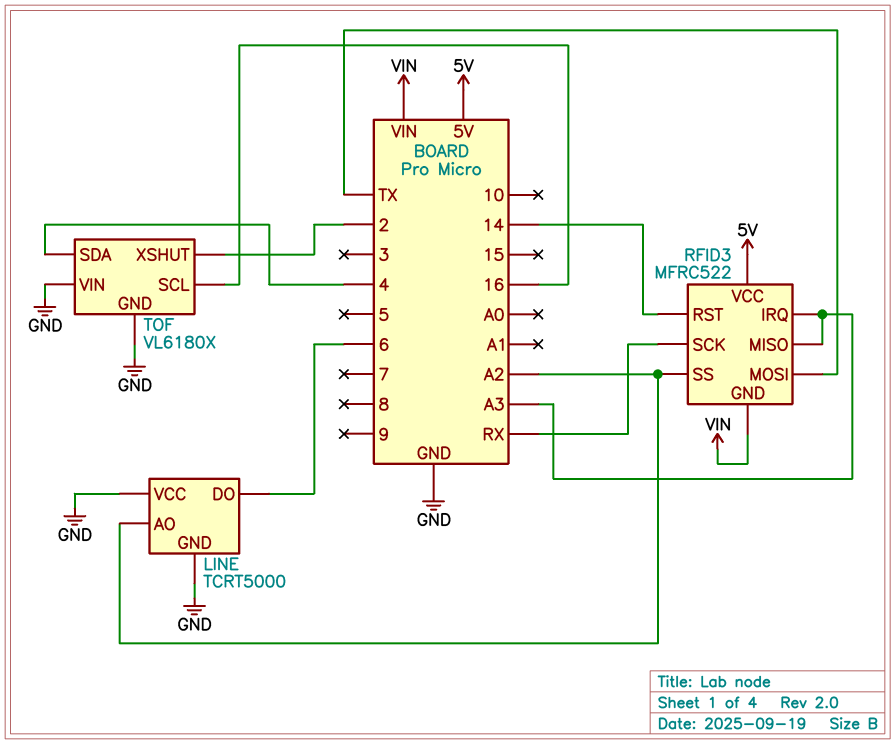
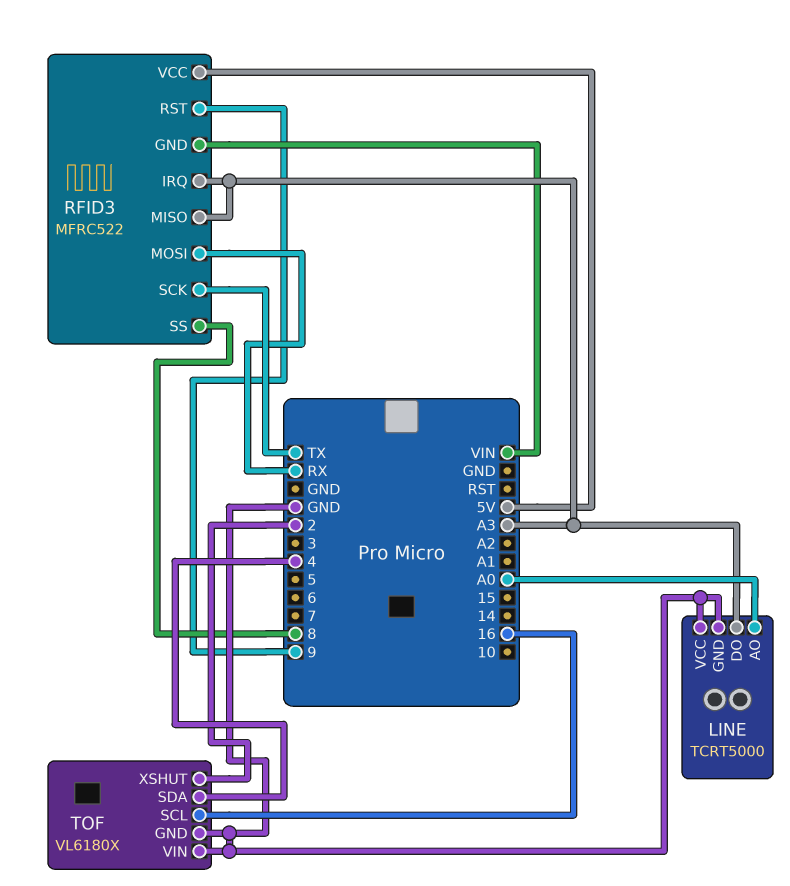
LINE pin AO: A2 -> A0
LINE pin DO: 6 -> A3
RFID3 pin MOSI: TX -> RX
RFID3 pin RST: 14 -> 9
RFID3 pin SCK: RX -> TX
RFID3 pin SS: A2 -> 8

